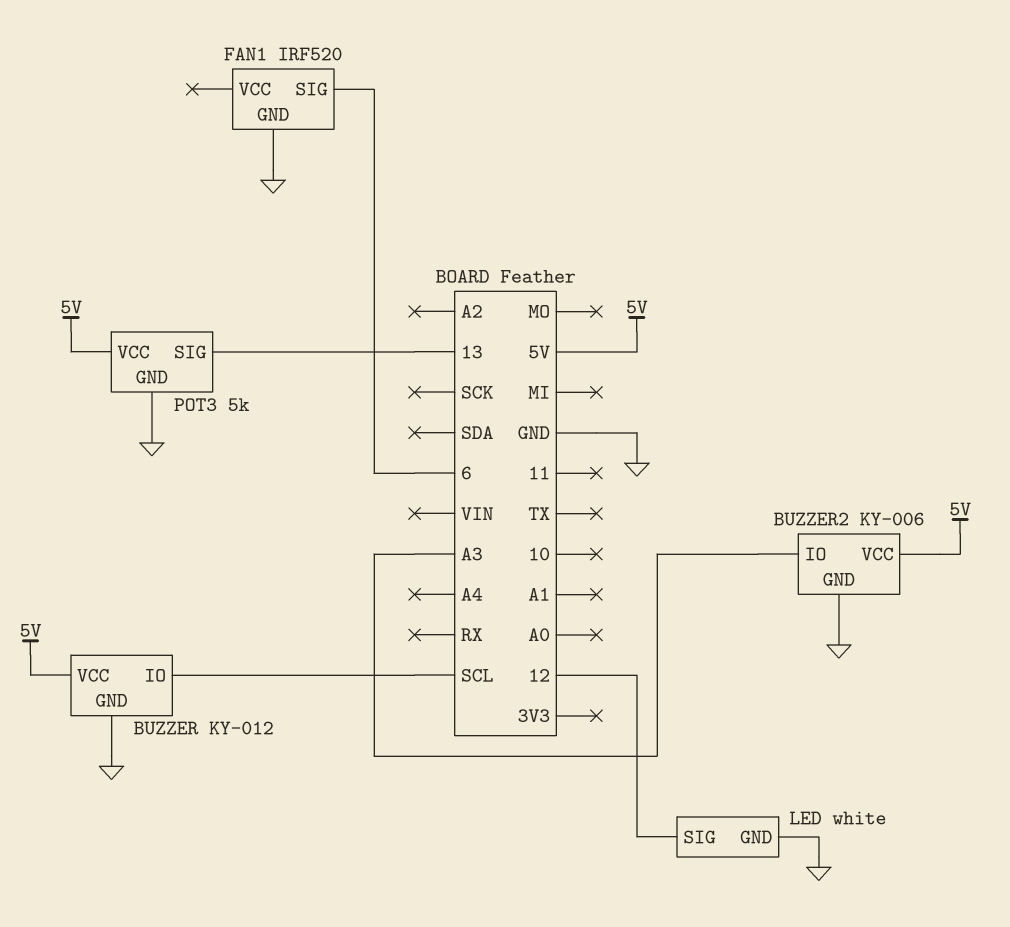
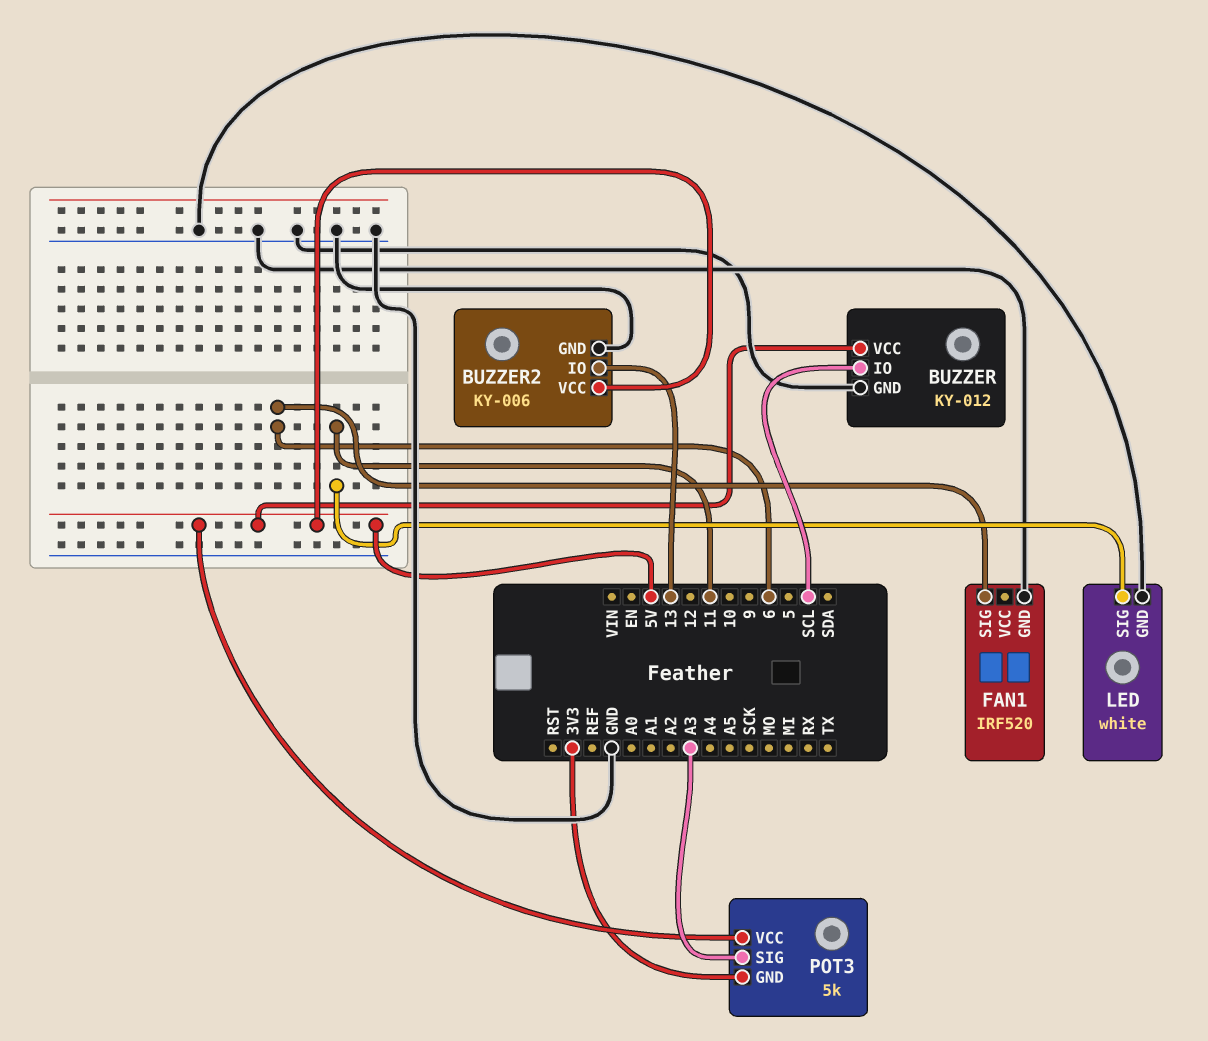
BUZZER2 pin IO: A3 -> 13
LED pin SIG: 12 -> 11
POT3 pin GND: GND -> 3V3
POT3 pin SIG: 13 -> A3

